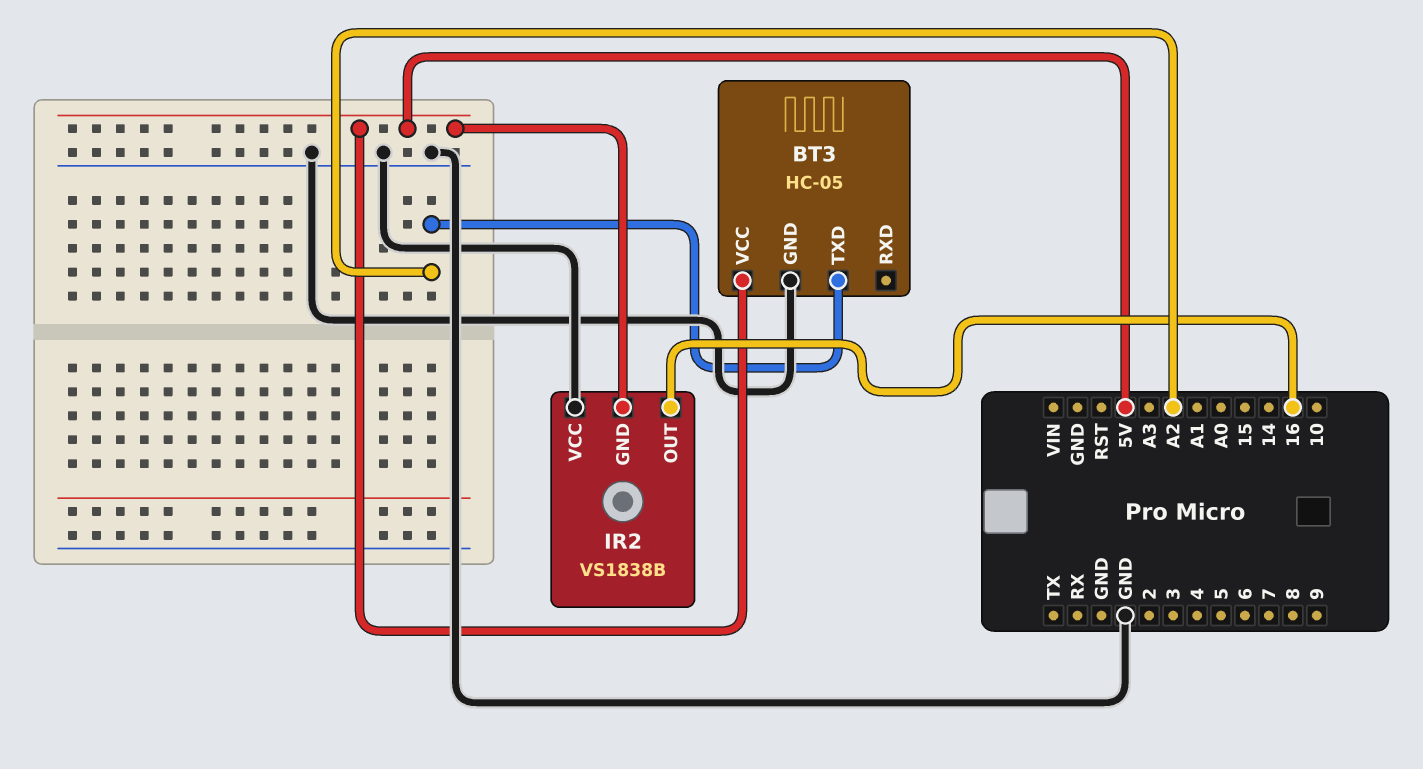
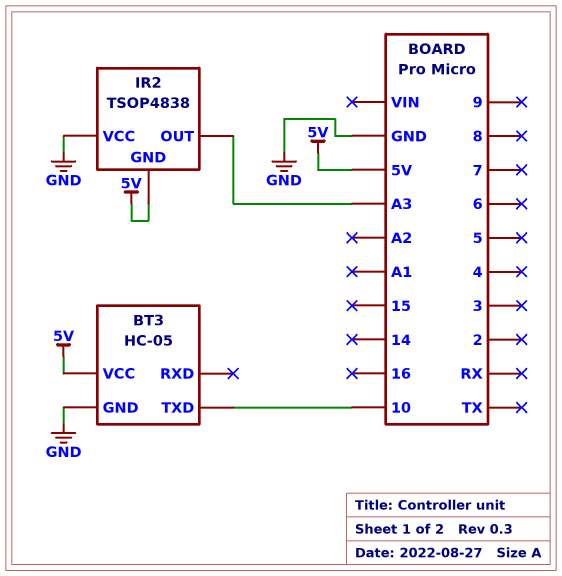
BT3 pin TXD: A2 -> 10
IR2: VS1838B -> TSOP4838
IR2 pin OUT: 16 -> A3

